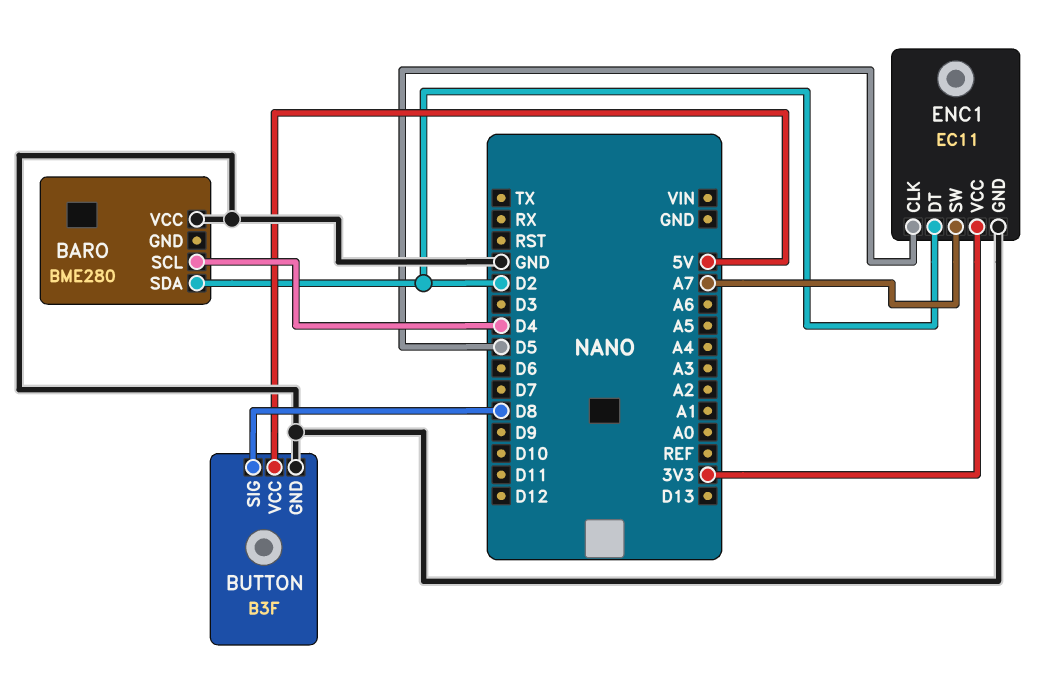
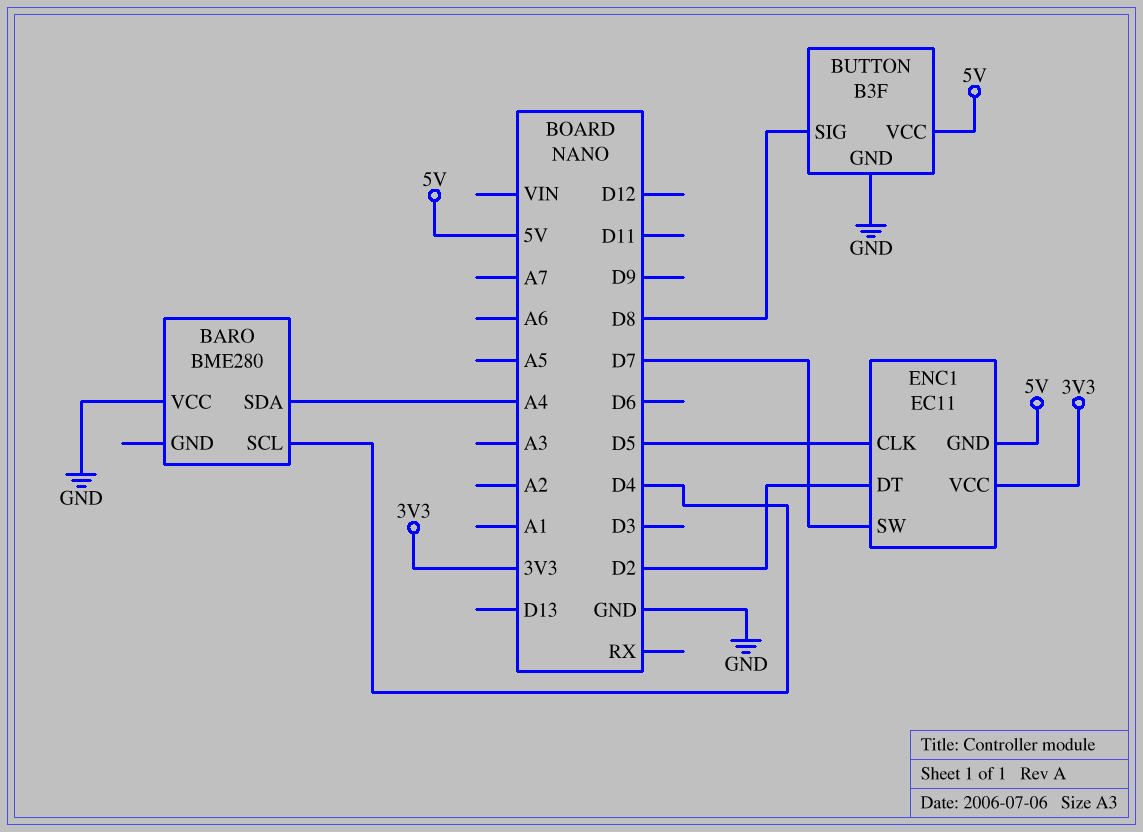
BARO pin SDA: D2 -> A4
ENC1 pin GND: GND -> 5V
ENC1 pin SW: A7 -> D7

